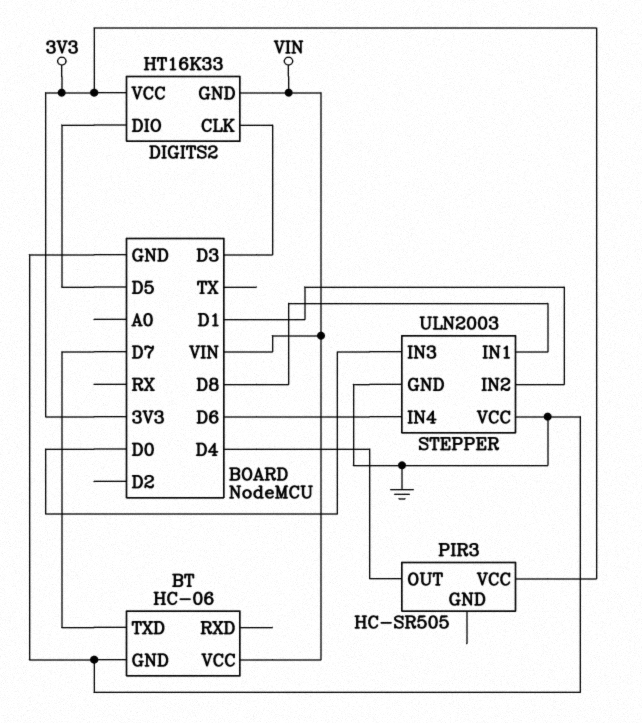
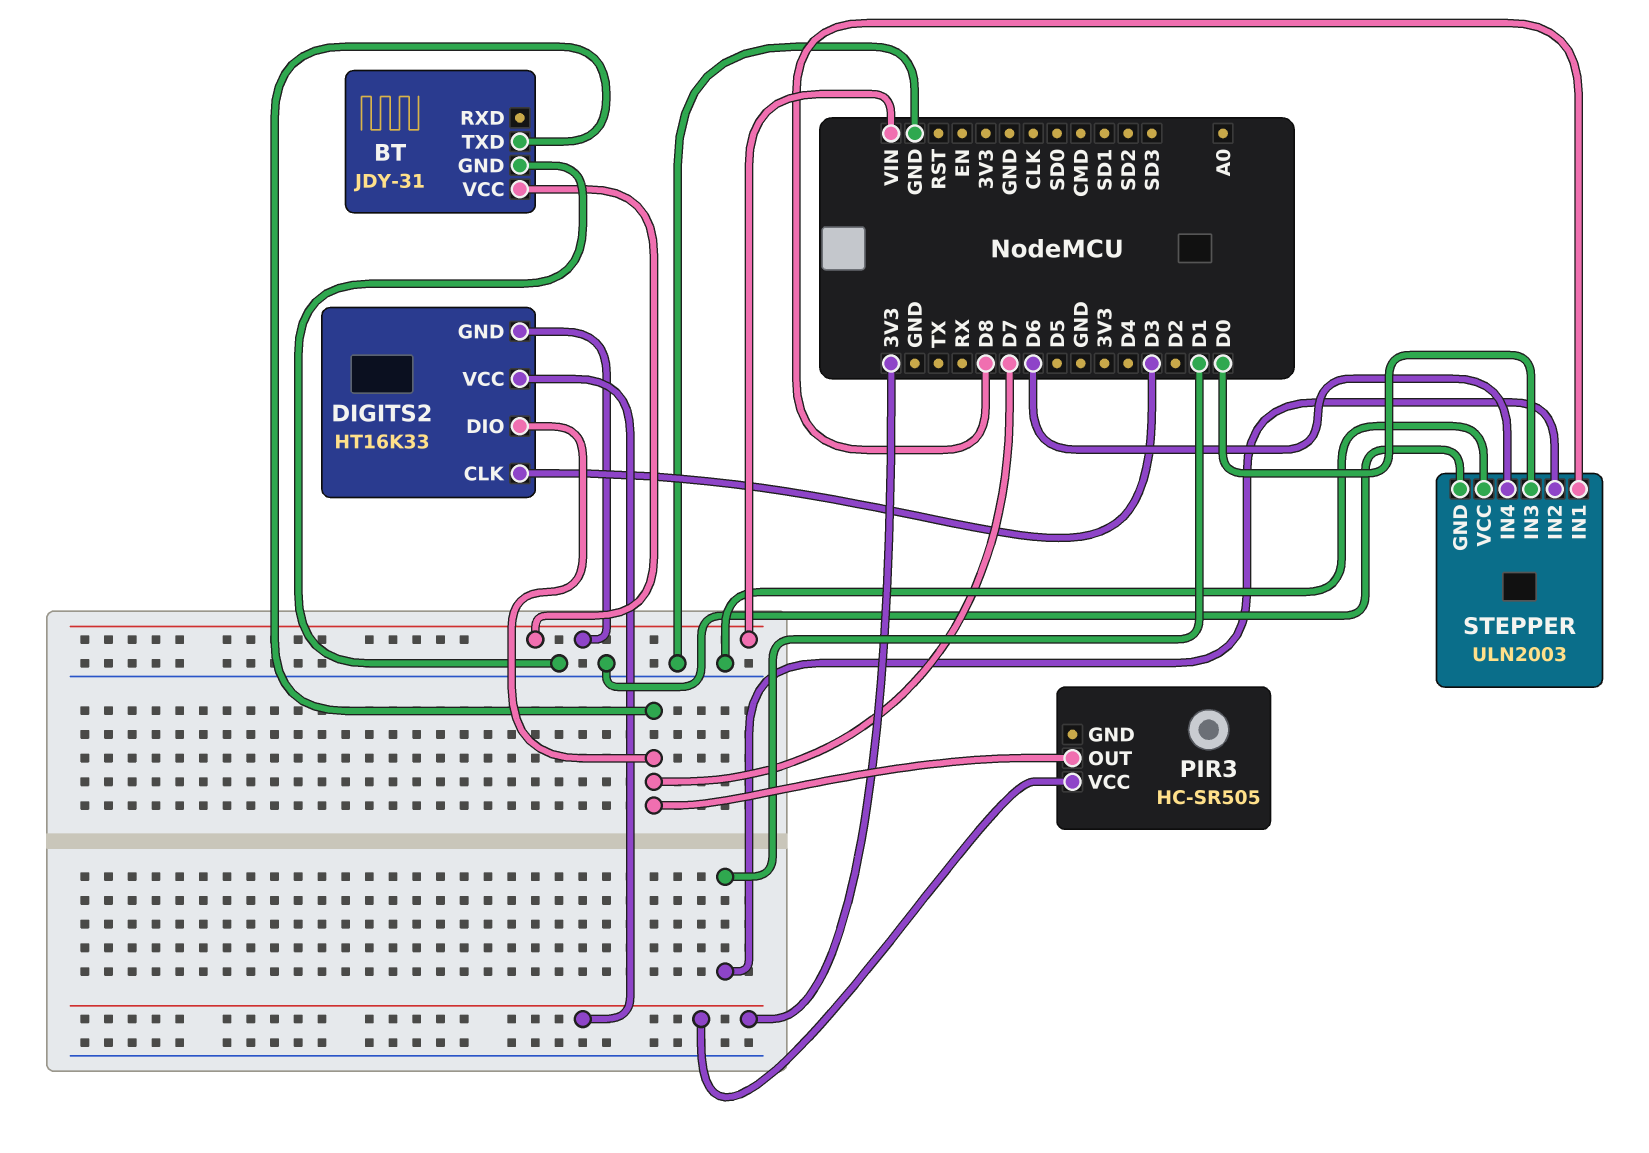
BT: HC-06 -> JDY-31
DIGITS2 pin DIO: D5 -> D7
PIR3 pin OUT: D4 -> D7

